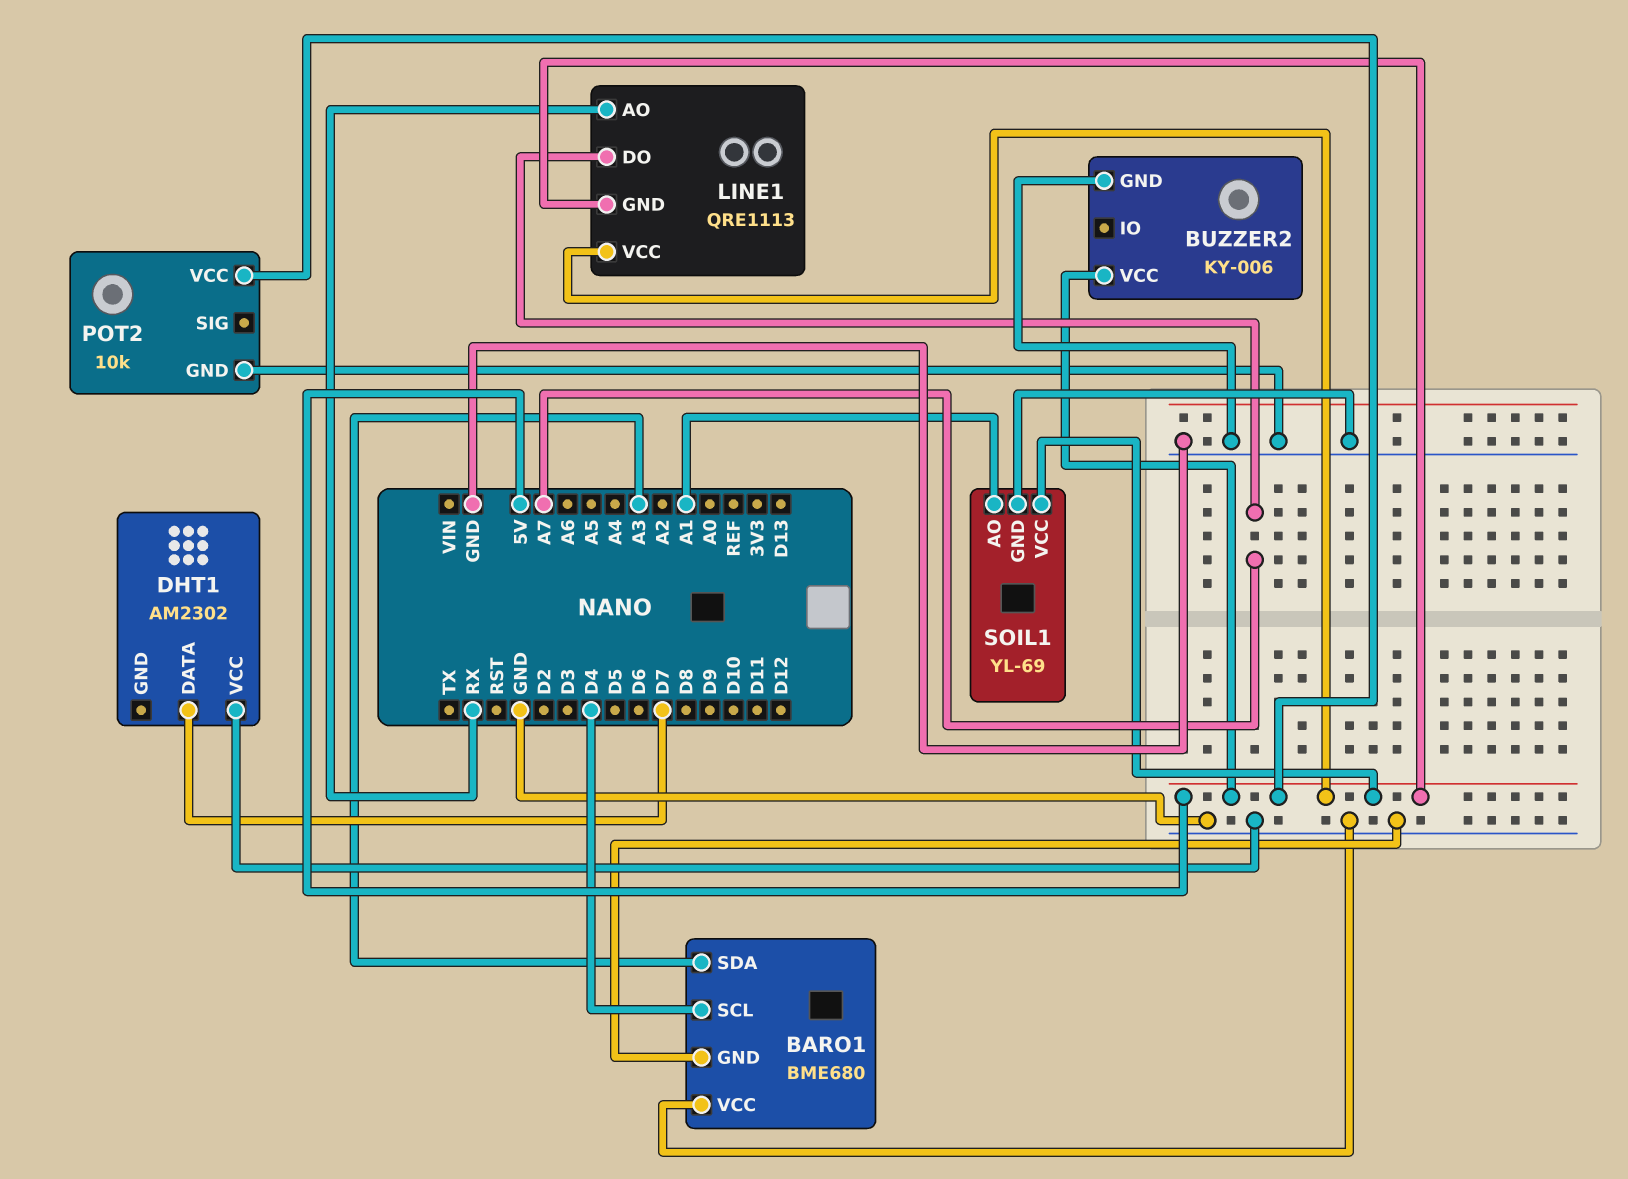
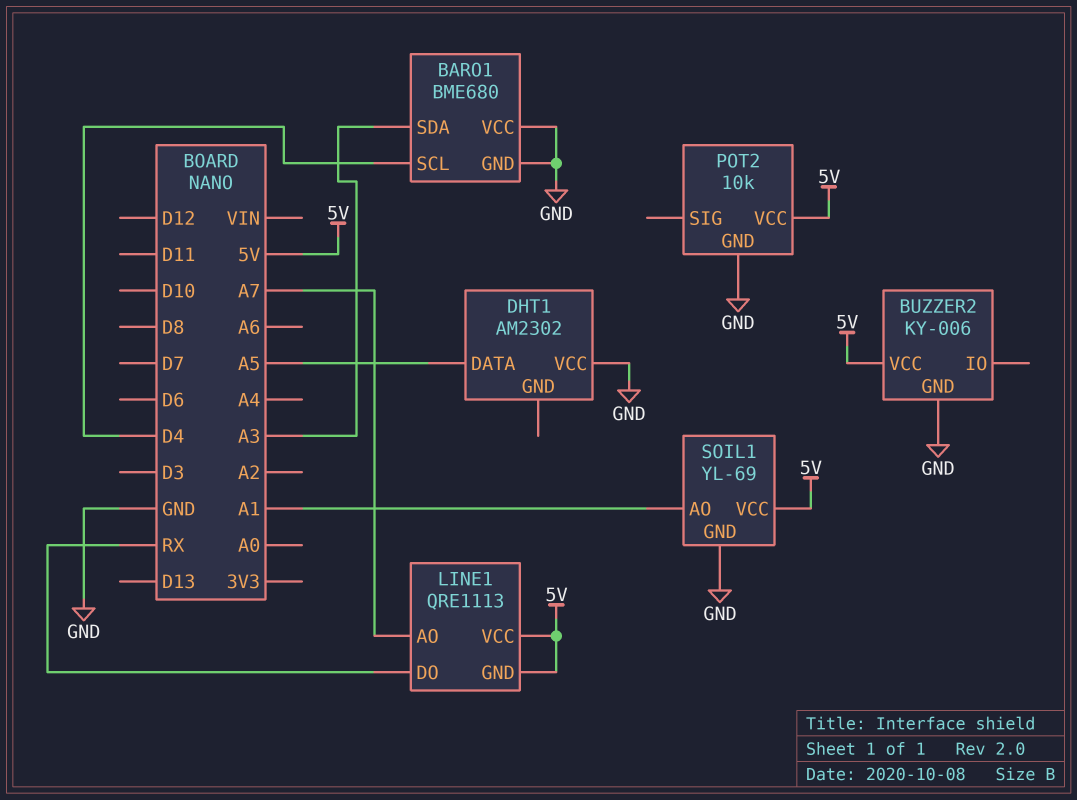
DHT1 pin DATA: D7 -> A5
LINE1 pin AO: RX -> A7
LINE1 pin DO: A7 -> RX

